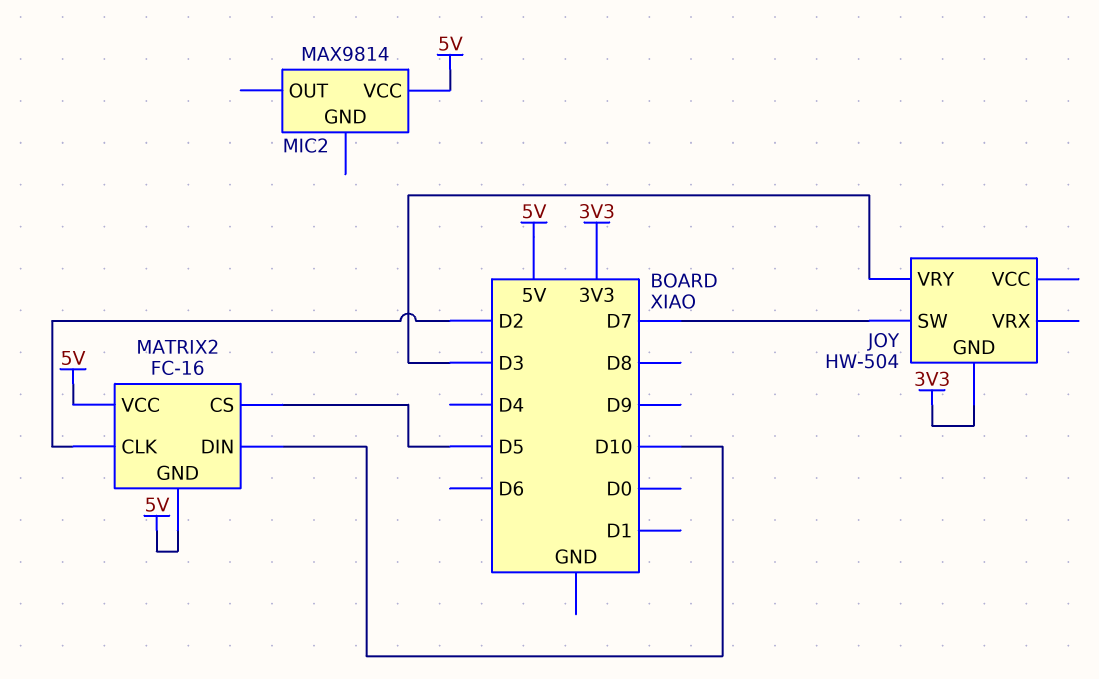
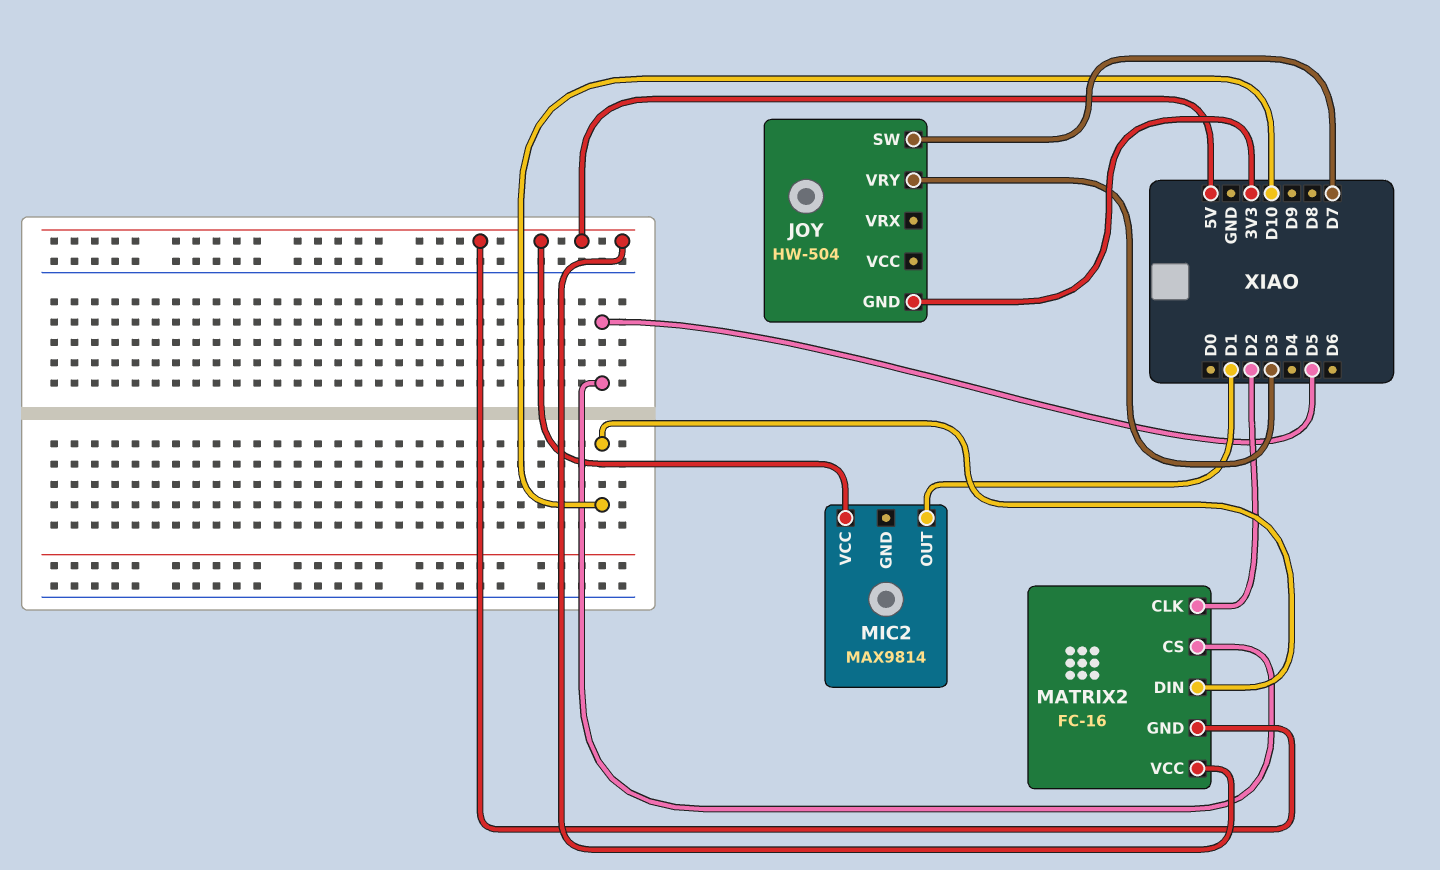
MIC2 pin OUT: none -> D1

